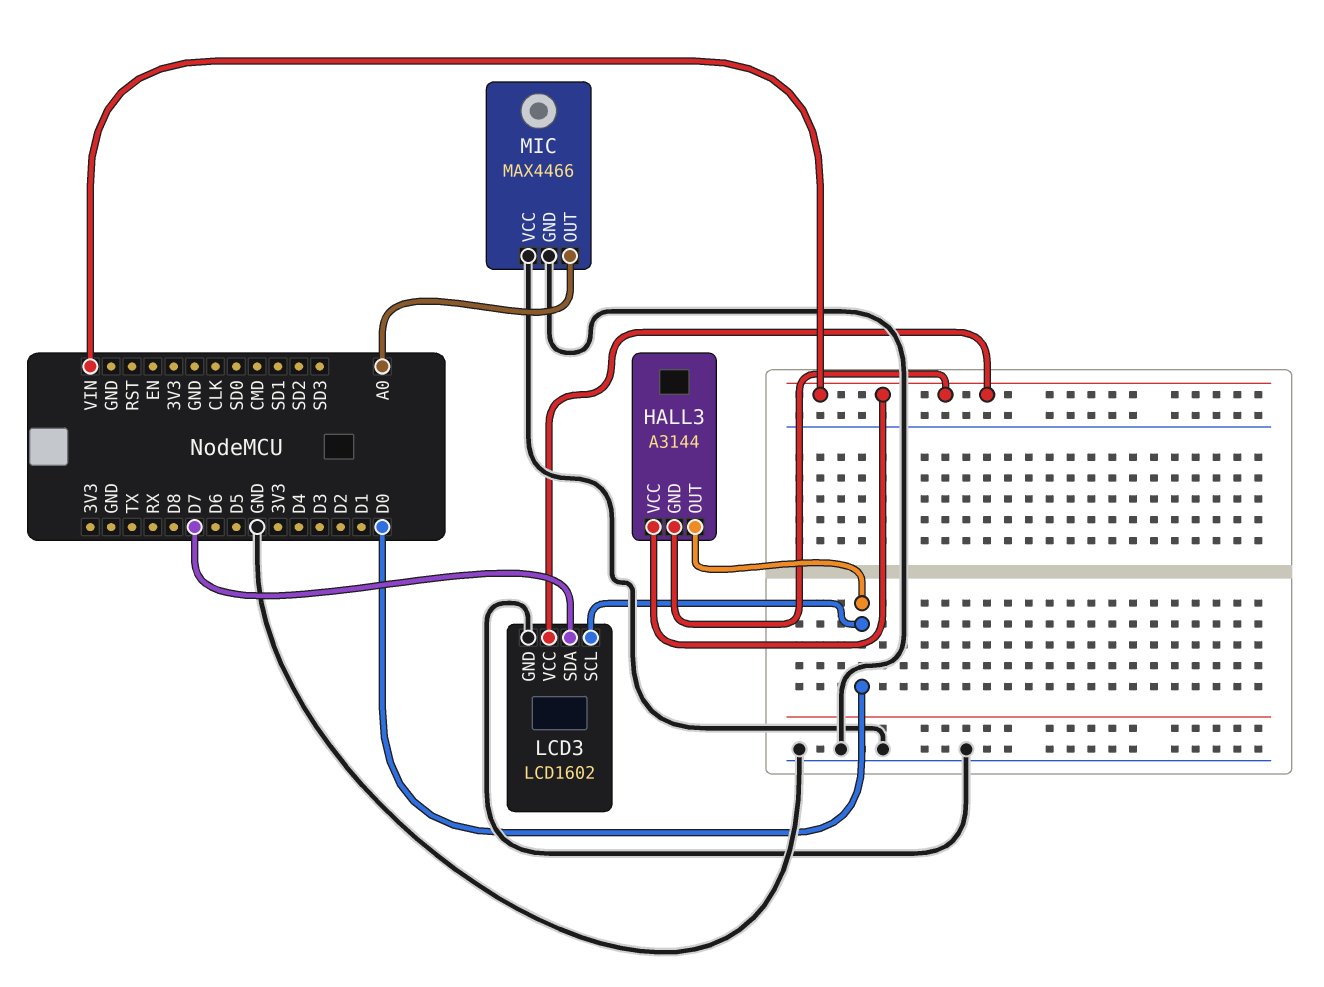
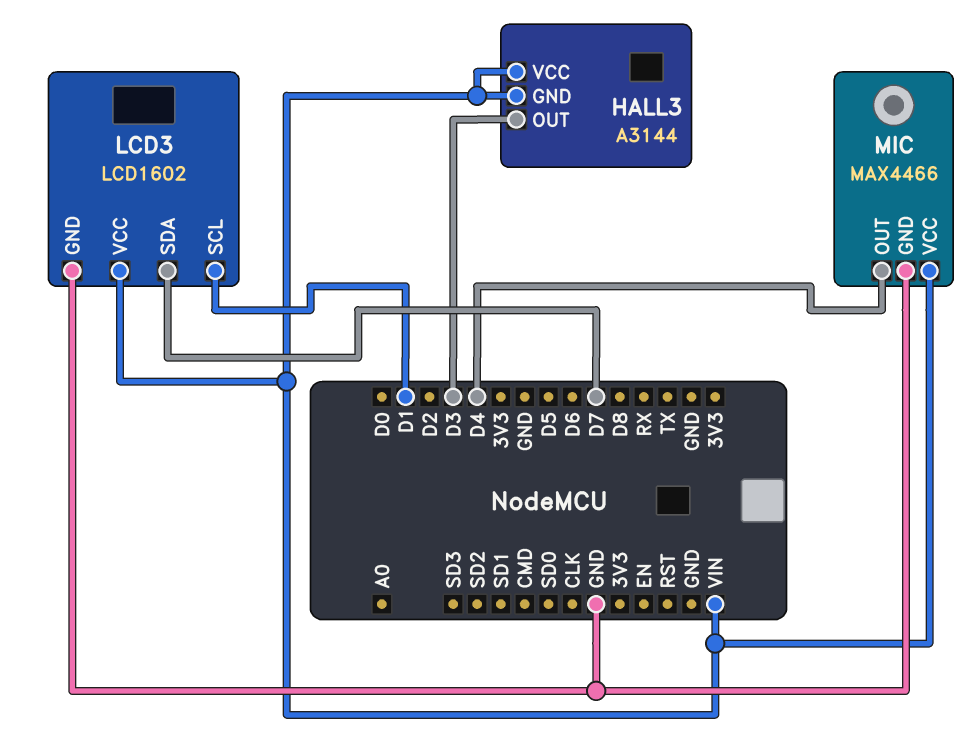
HALL3 pin OUT: D0 -> D3
LCD3 pin SCL: D0 -> D1
MIC pin OUT: A0 -> D4
MIC pin VCC: GND -> VIN

